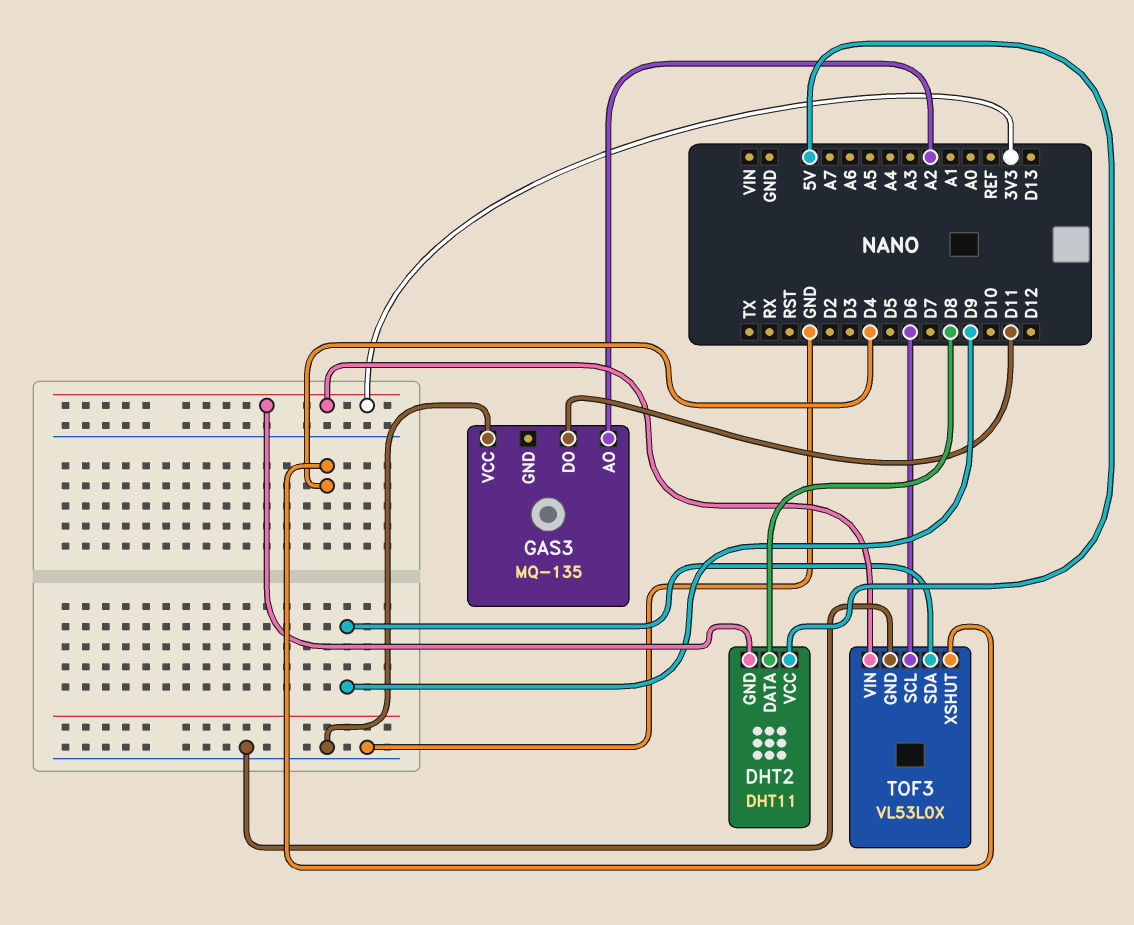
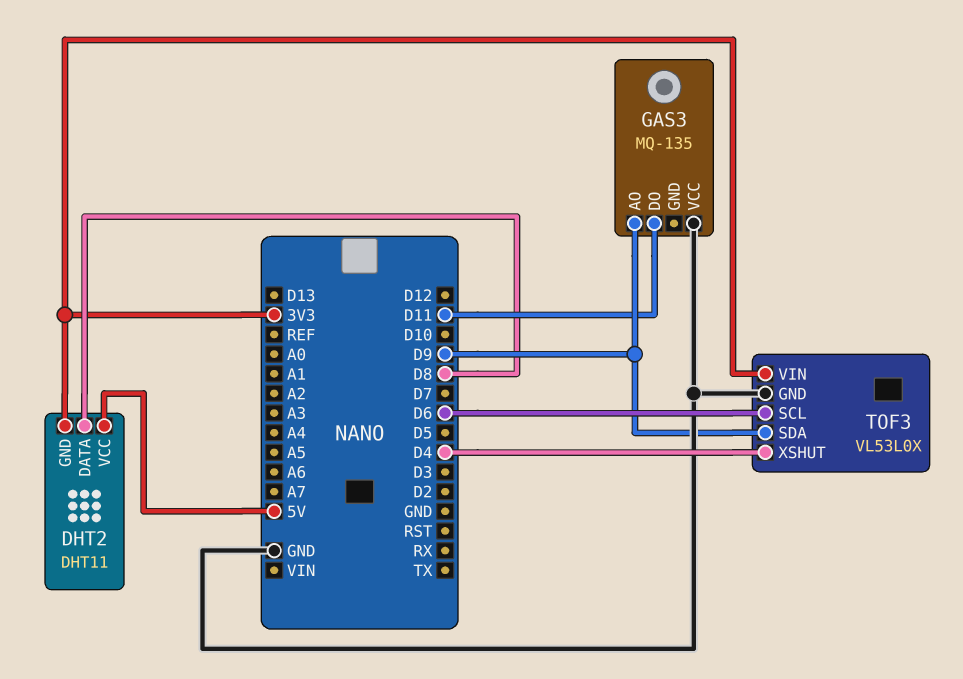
GAS3 pin AO: A2 -> D9

